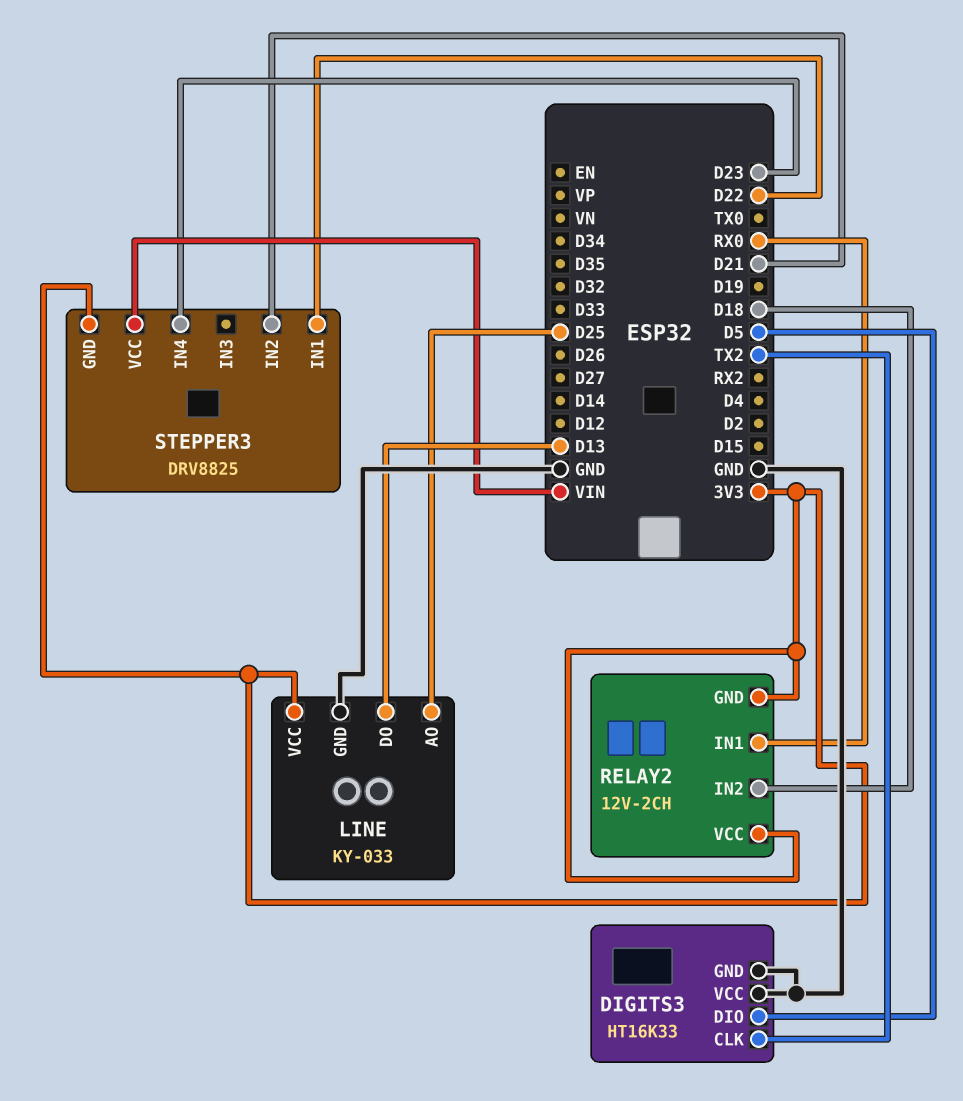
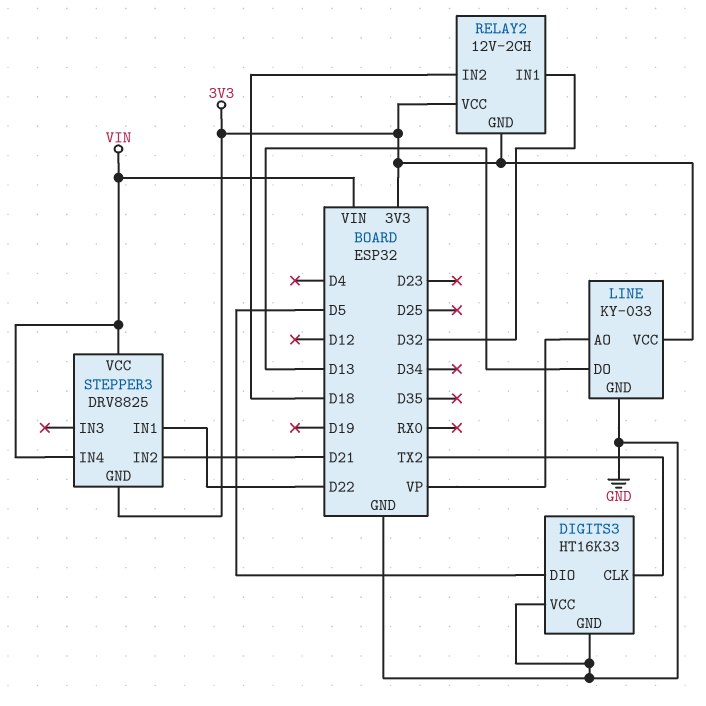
LINE pin AO: D25 -> VP
RELAY2 pin IN1: RX0 -> D32
STEPPER3 pin IN4: D23 -> VIN

